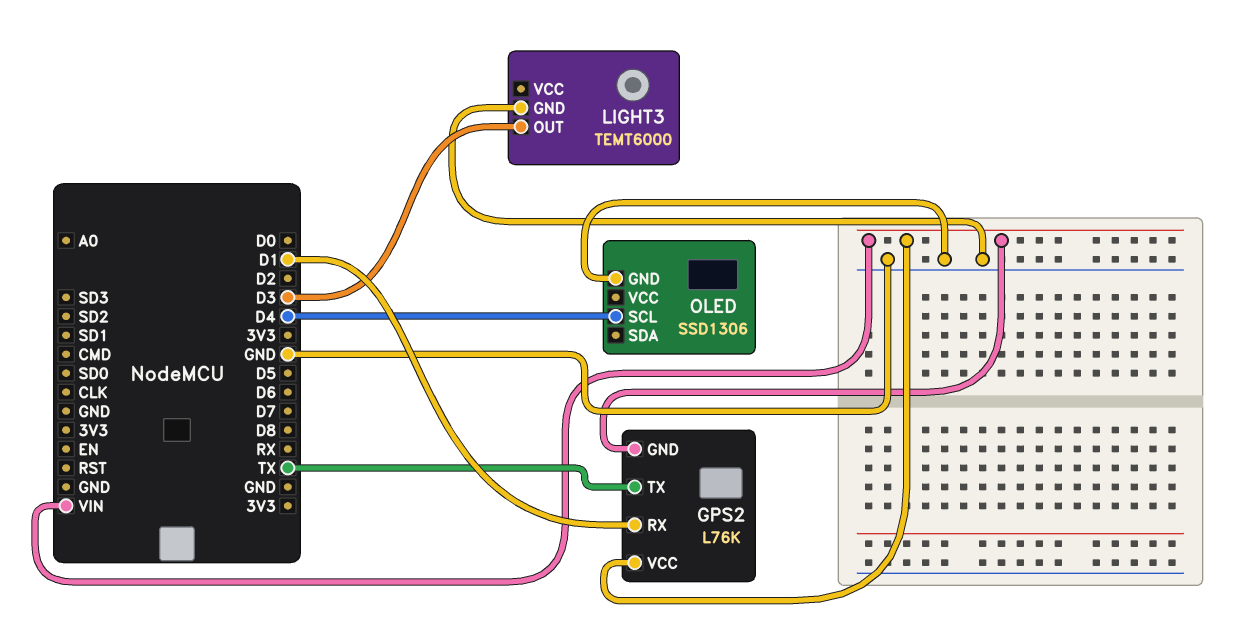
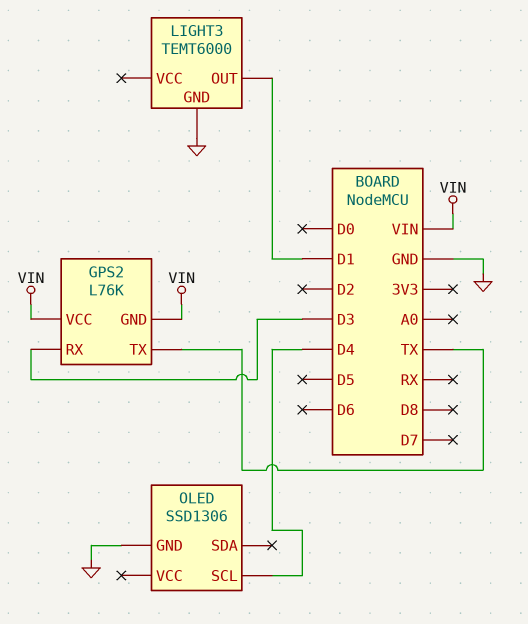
GPS2 pin RX: D1 -> D3
LIGHT3 pin OUT: D3 -> D1

